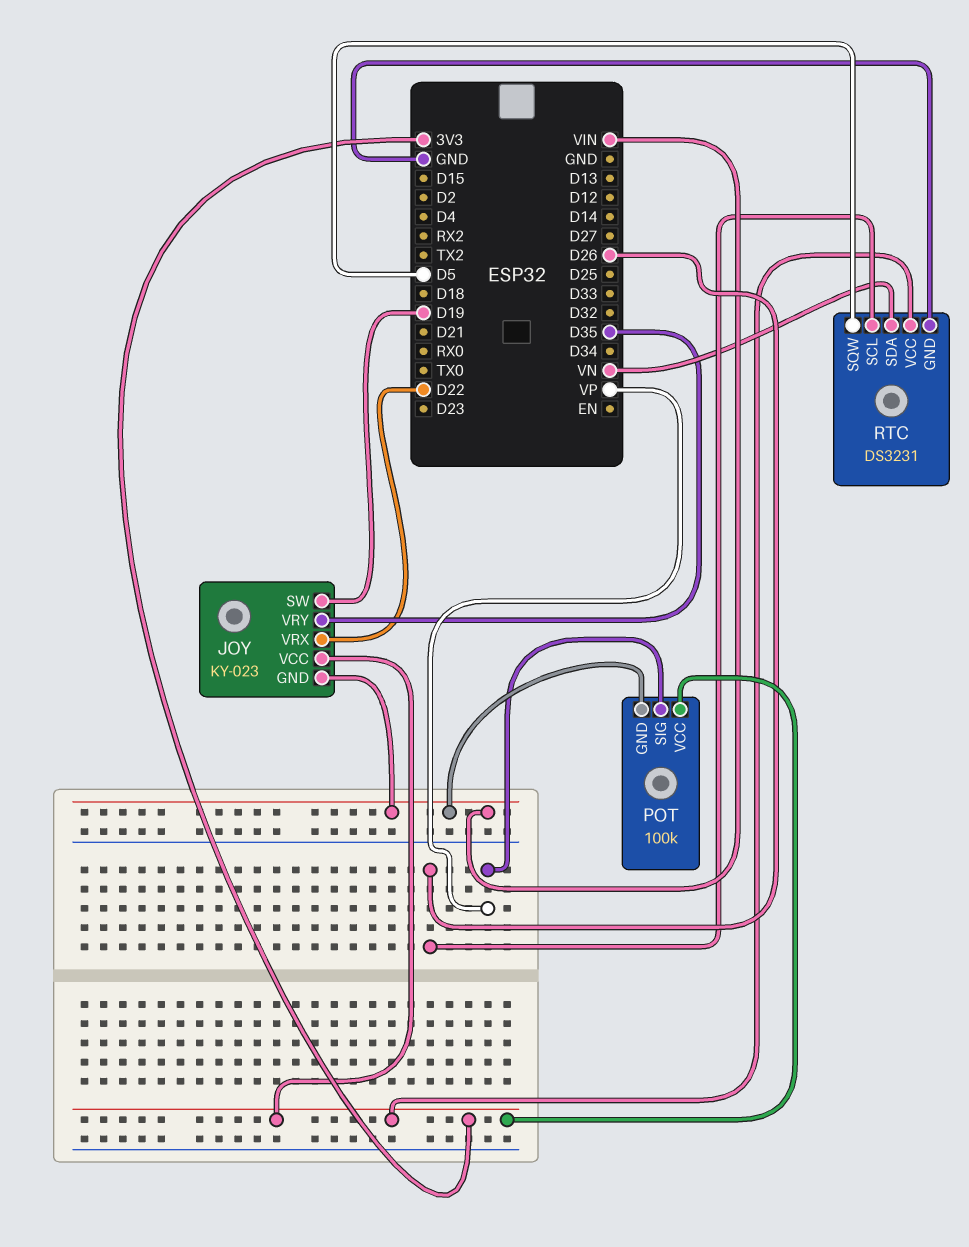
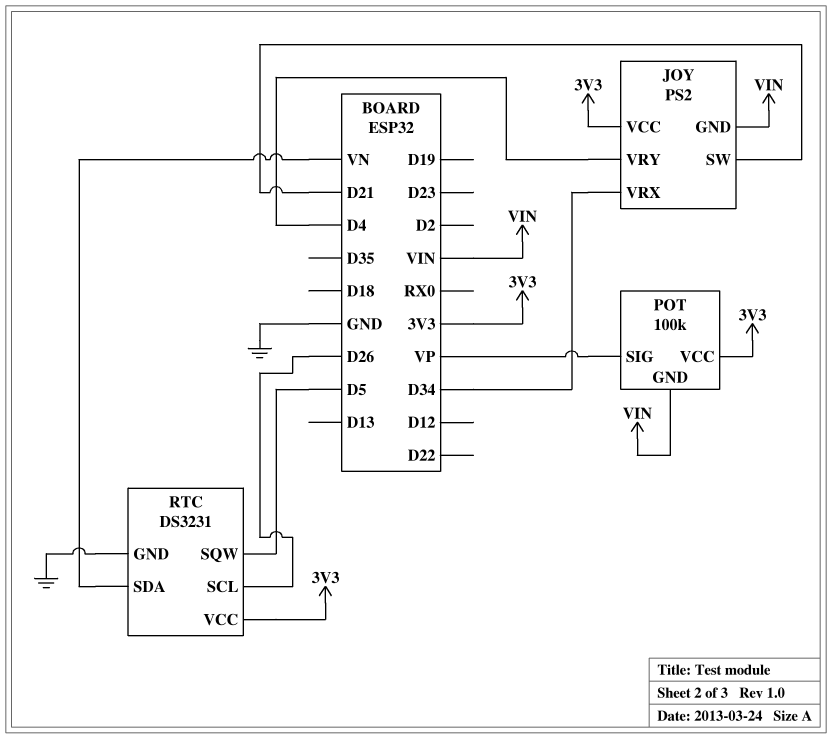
JOY: KY-023 -> PS2
JOY pin SW: D19 -> D21
JOY pin VRX: D22 -> D34
JOY pin VRY: D35 -> D4

